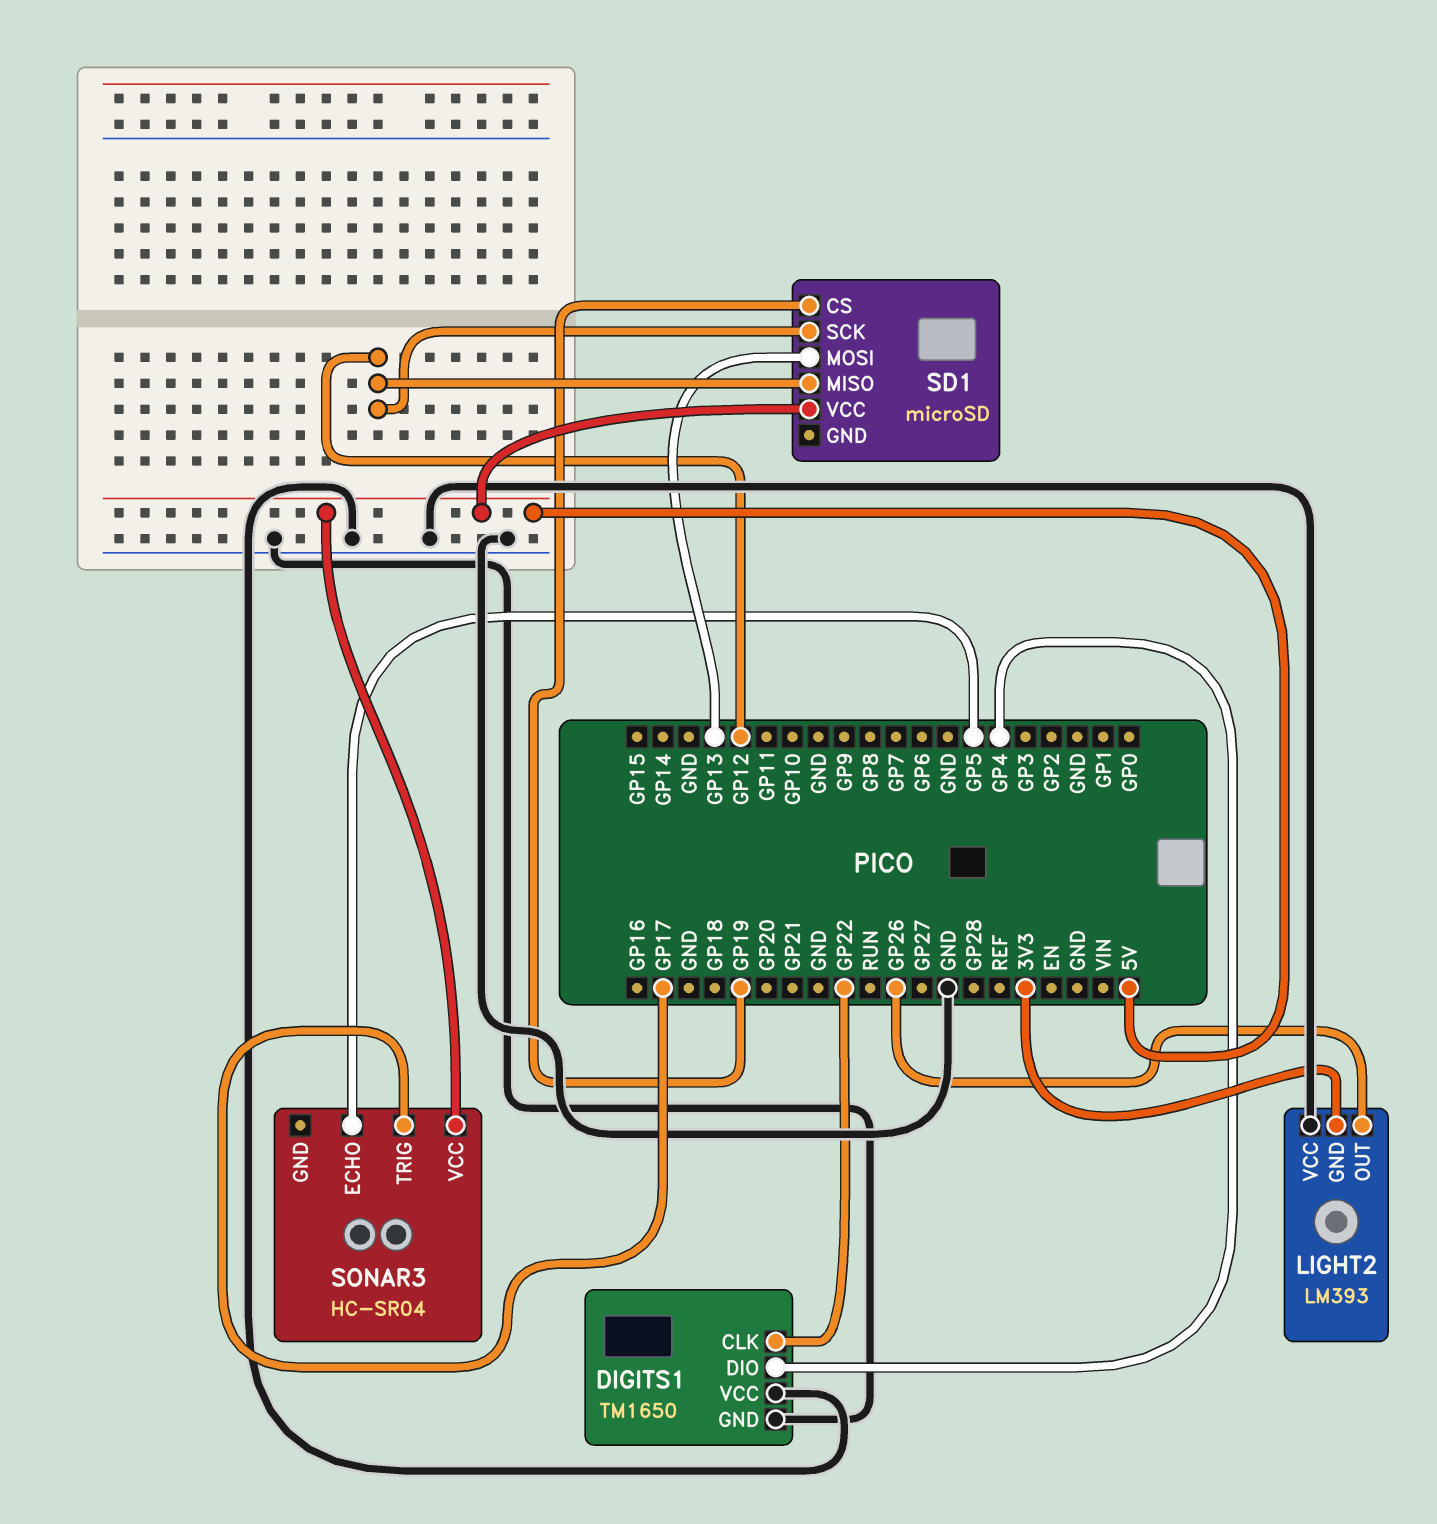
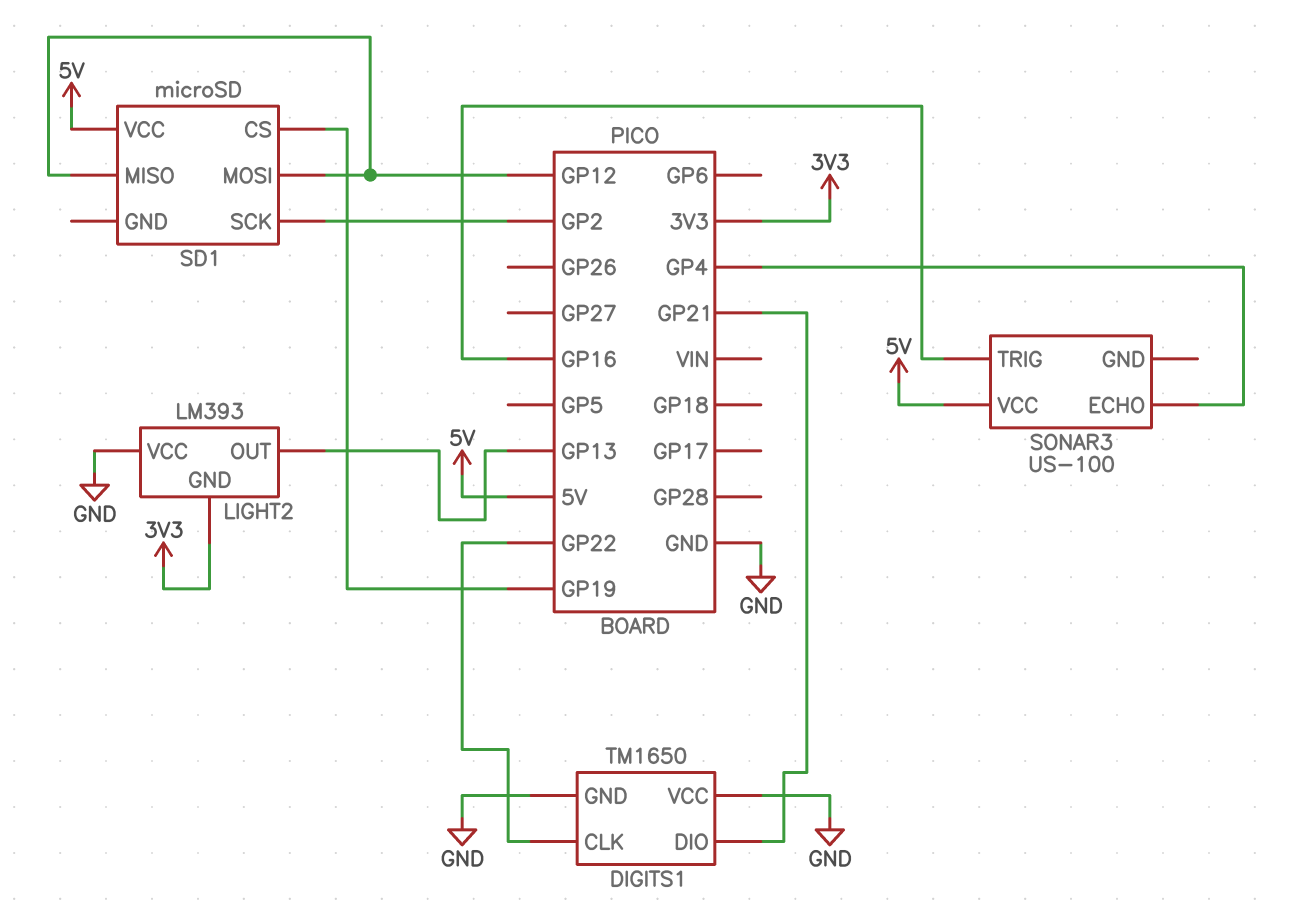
DIGITS1 pin DIO: GP4 -> GP21
LIGHT2 pin OUT: GP26 -> GP13
SD1 pin MOSI: GP13 -> GP12
SD1 pin SCK: GP12 -> GP2
SONAR3: HC-SR04 -> US-100
SONAR3 pin ECHO: GP5 -> GP4
SONAR3 pin TRIG: GP17 -> GP16

